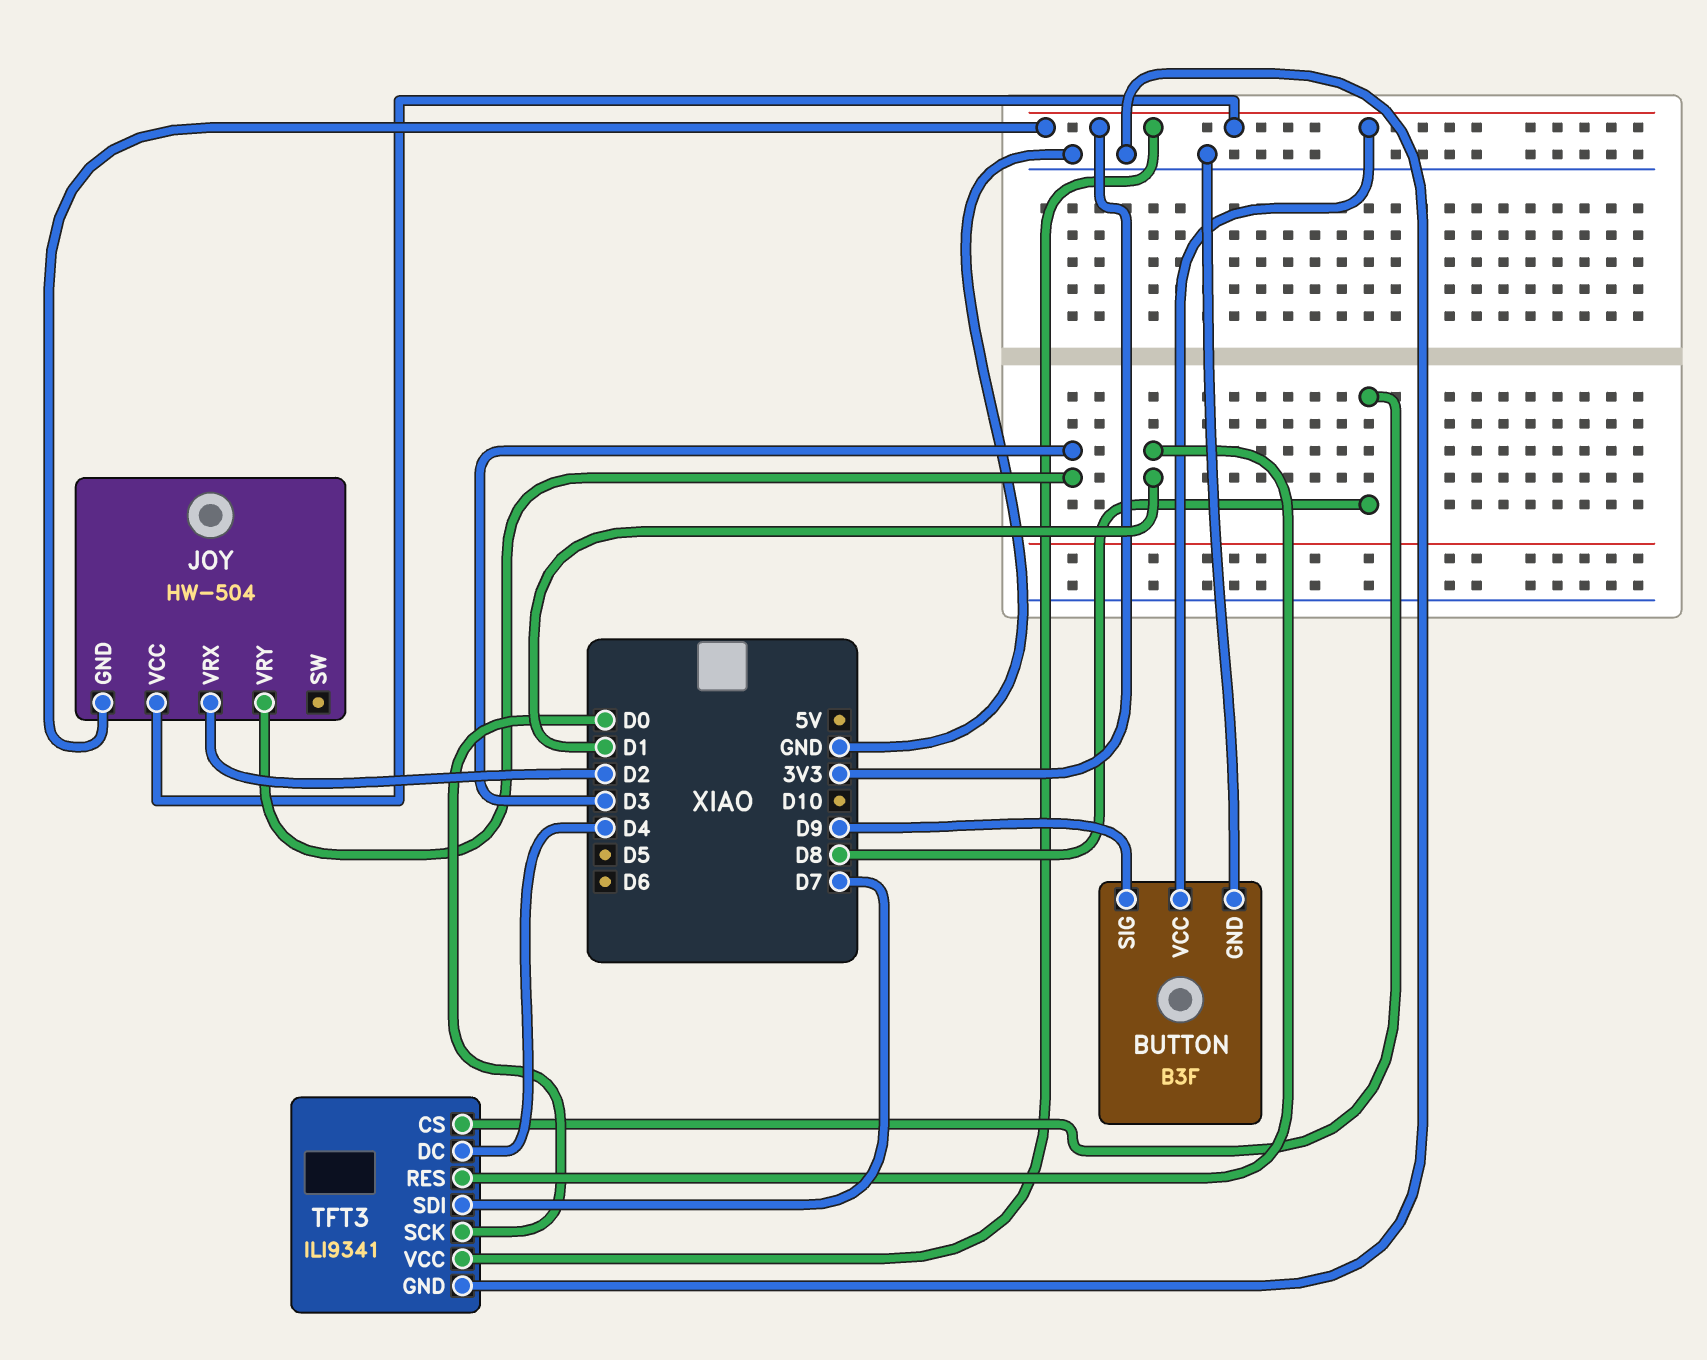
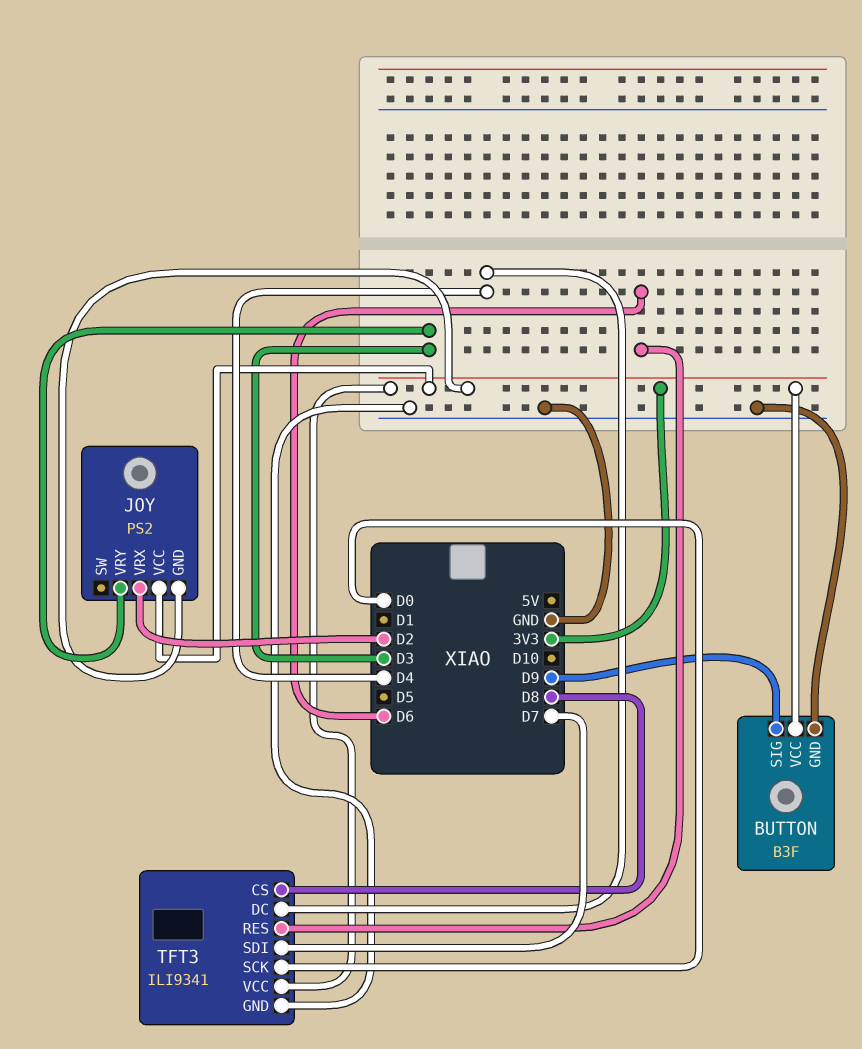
JOY: HW-504 -> PS2
TFT3 pin RES: D1 -> D6

